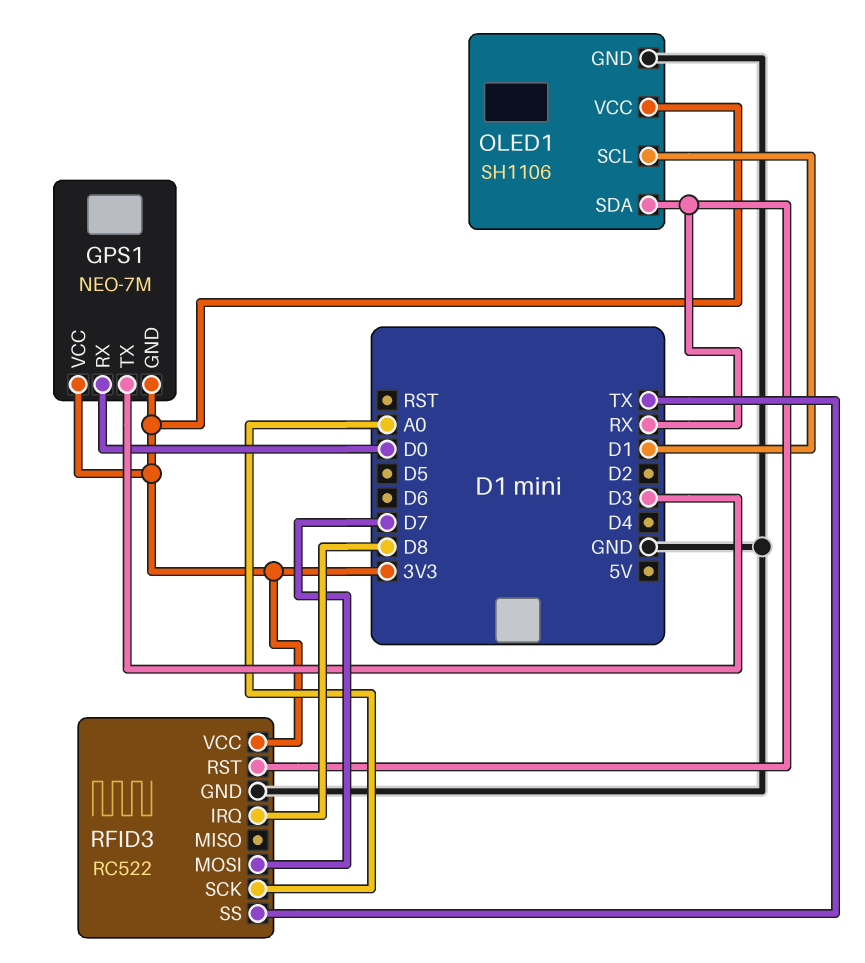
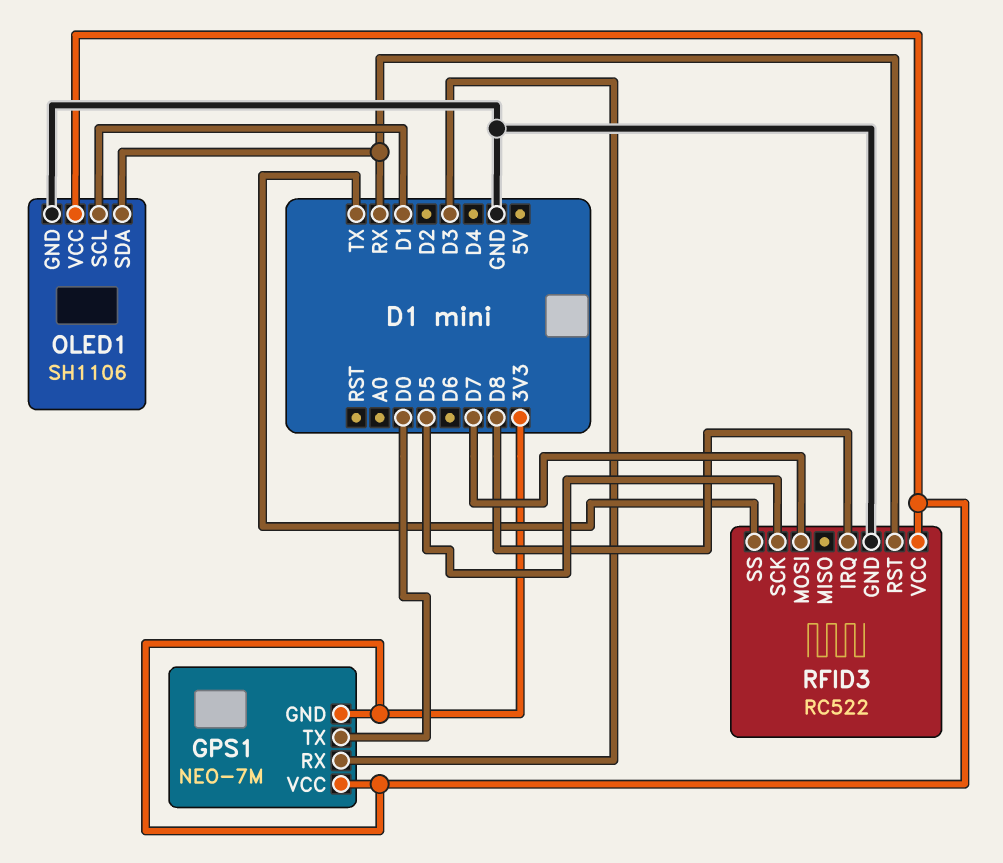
GPS1 pin RX: D0 -> D3
GPS1 pin TX: D3 -> D0
RFID3 pin SCK: A0 -> D5

